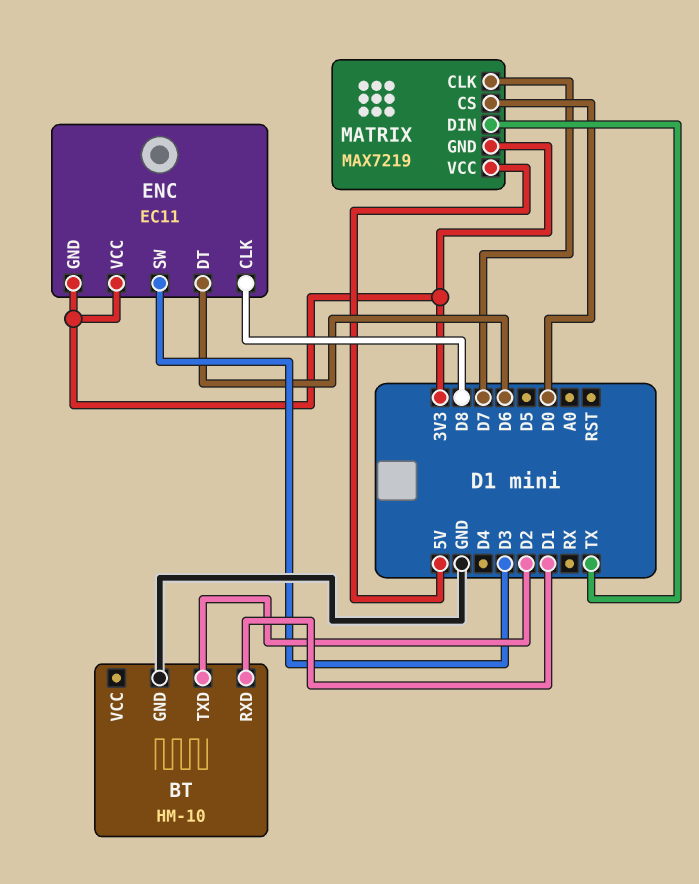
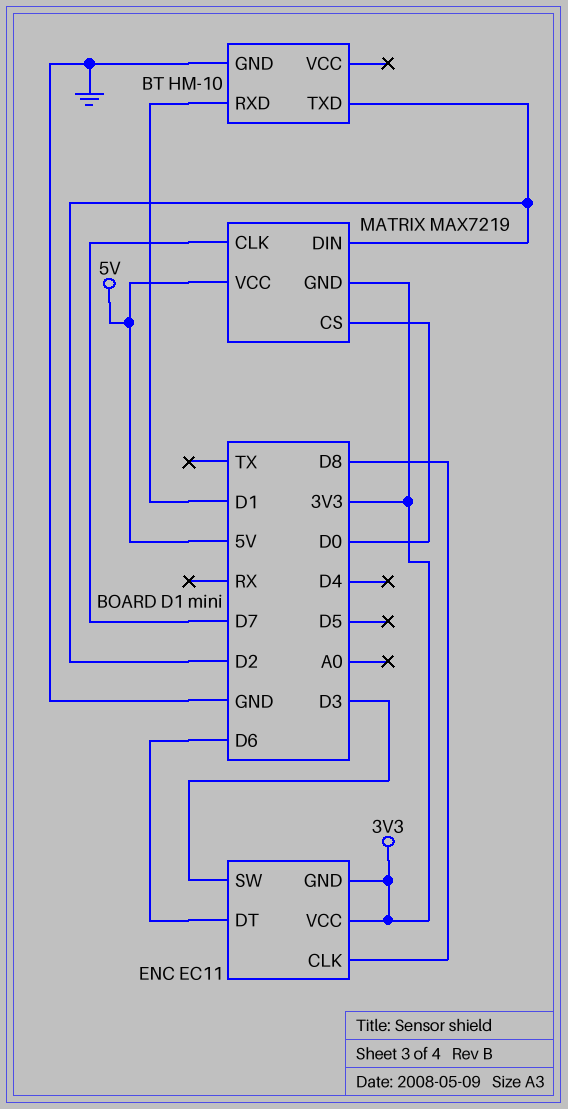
MATRIX pin DIN: TX -> D2

